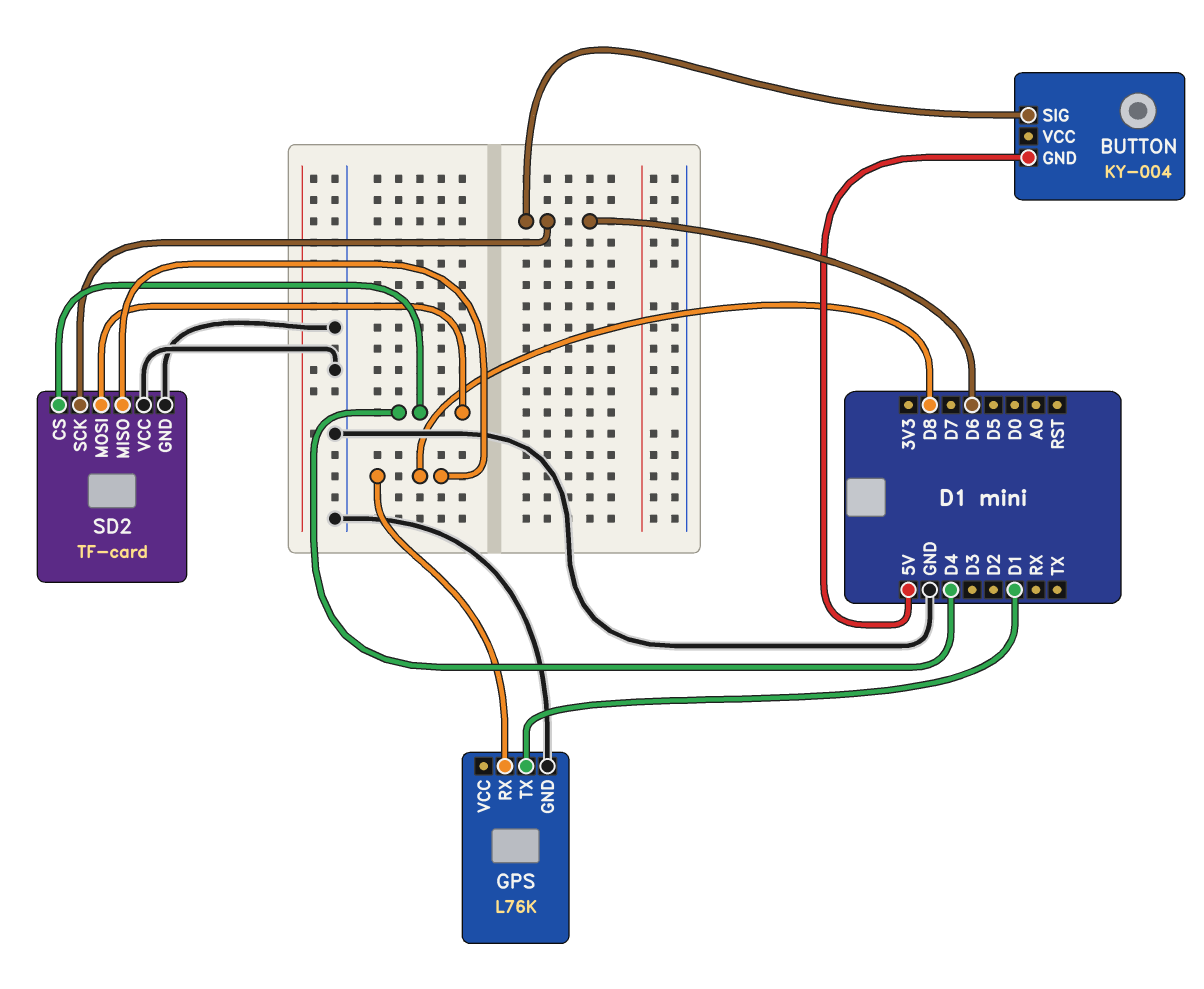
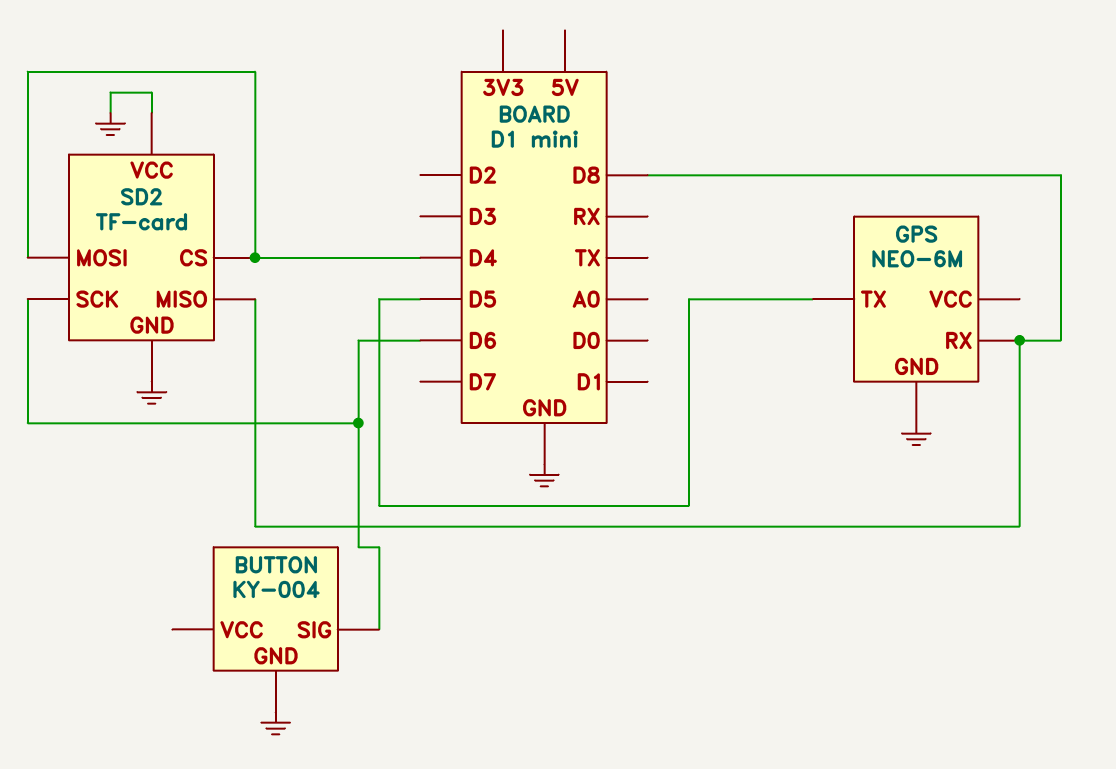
BUTTON pin GND: 5V -> GND
GPS: L76K -> NEO-6M
GPS pin TX: D1 -> D5

